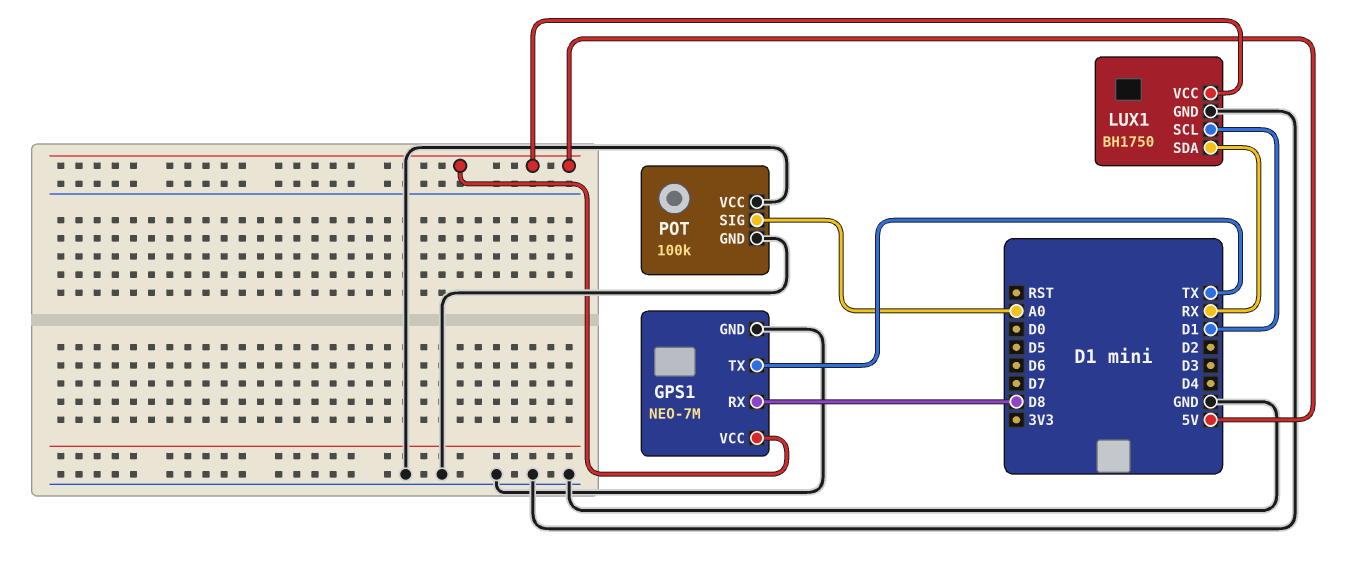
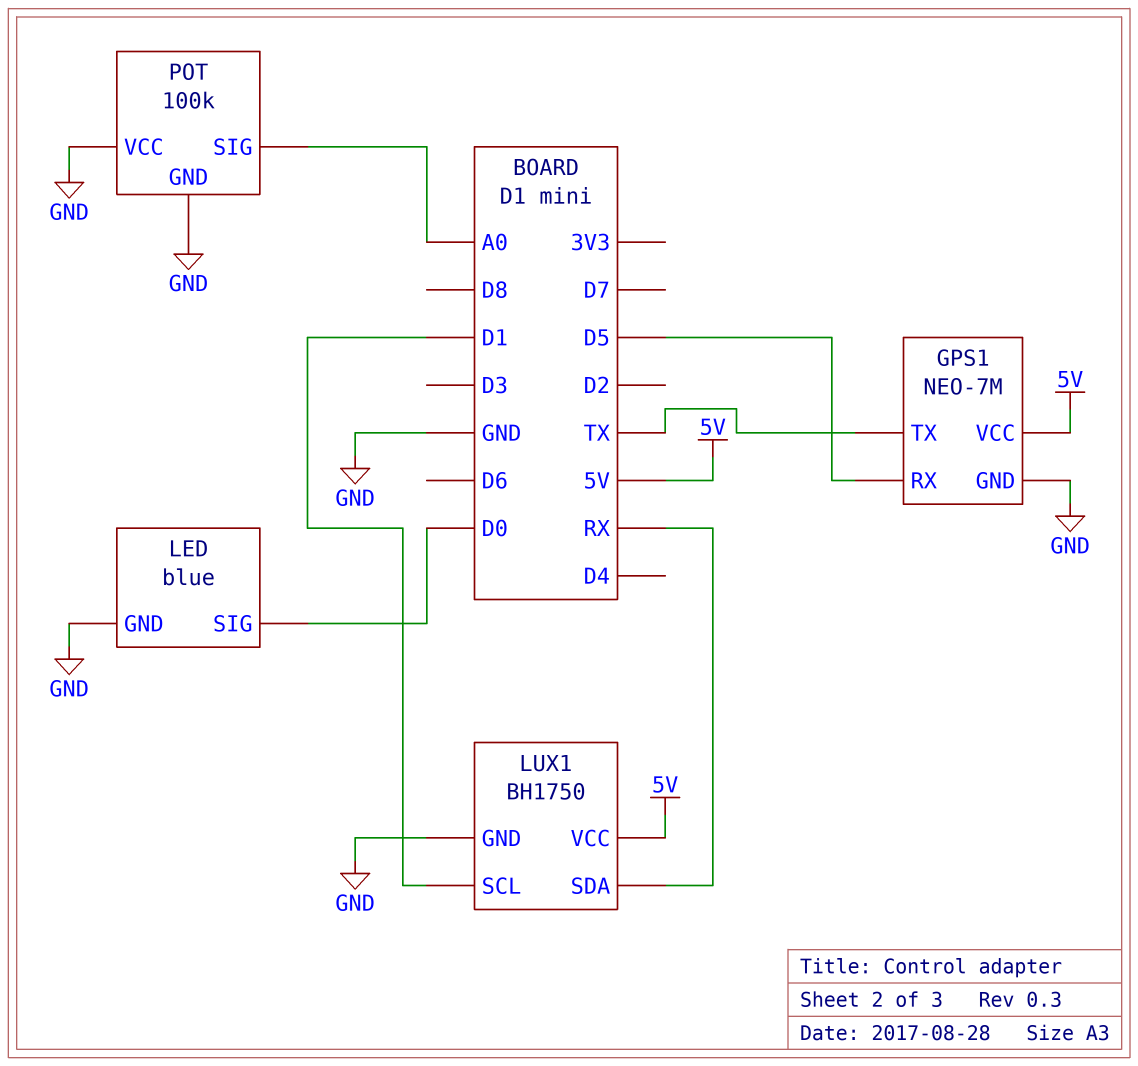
GPS1 pin RX: D8 -> D5
LED: none -> blue
LED pin GND: none -> GND
LED pin SIG: none -> D0

